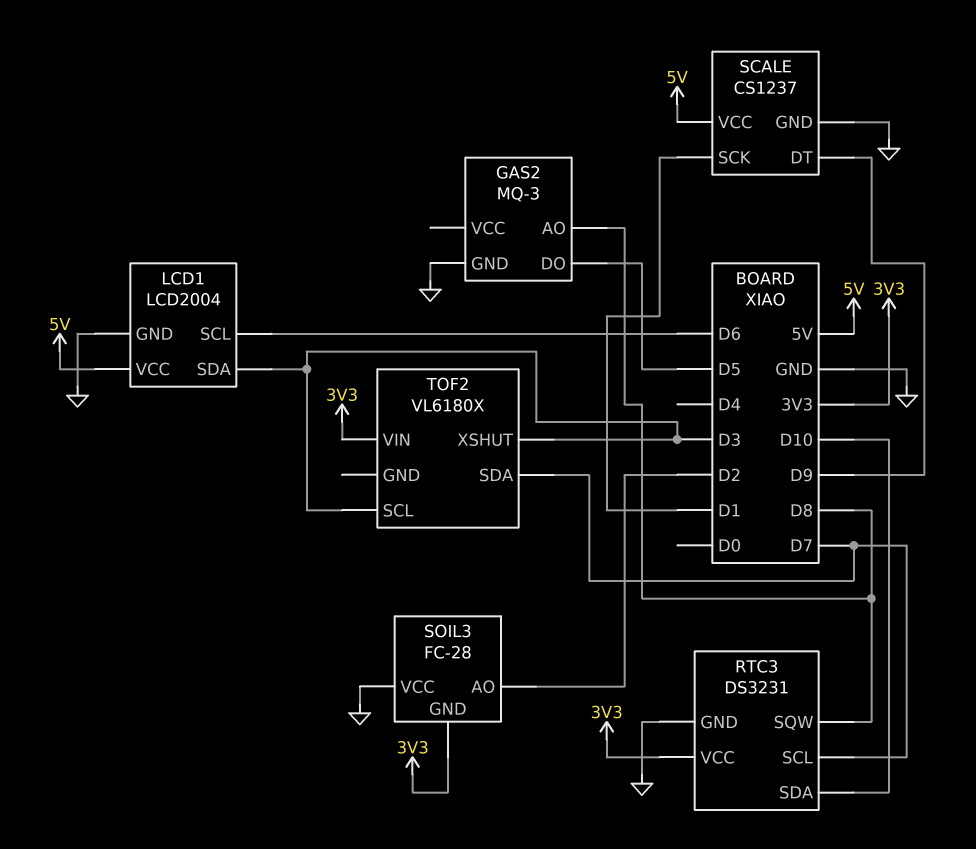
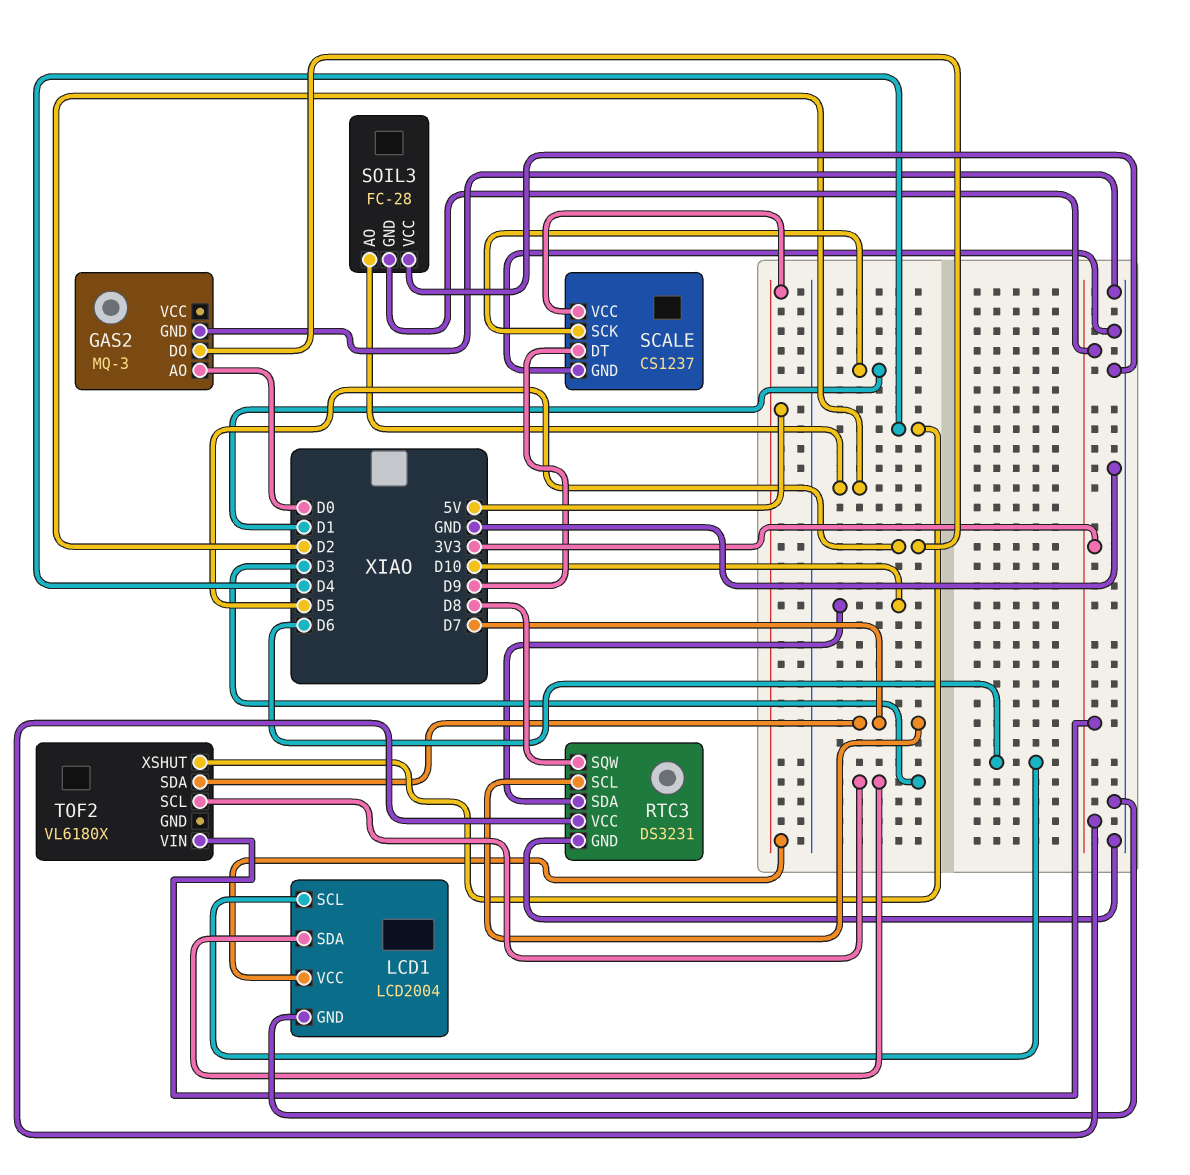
GAS2 pin AO: D8 -> D0
TOF2 pin XSHUT: D3 -> D4

